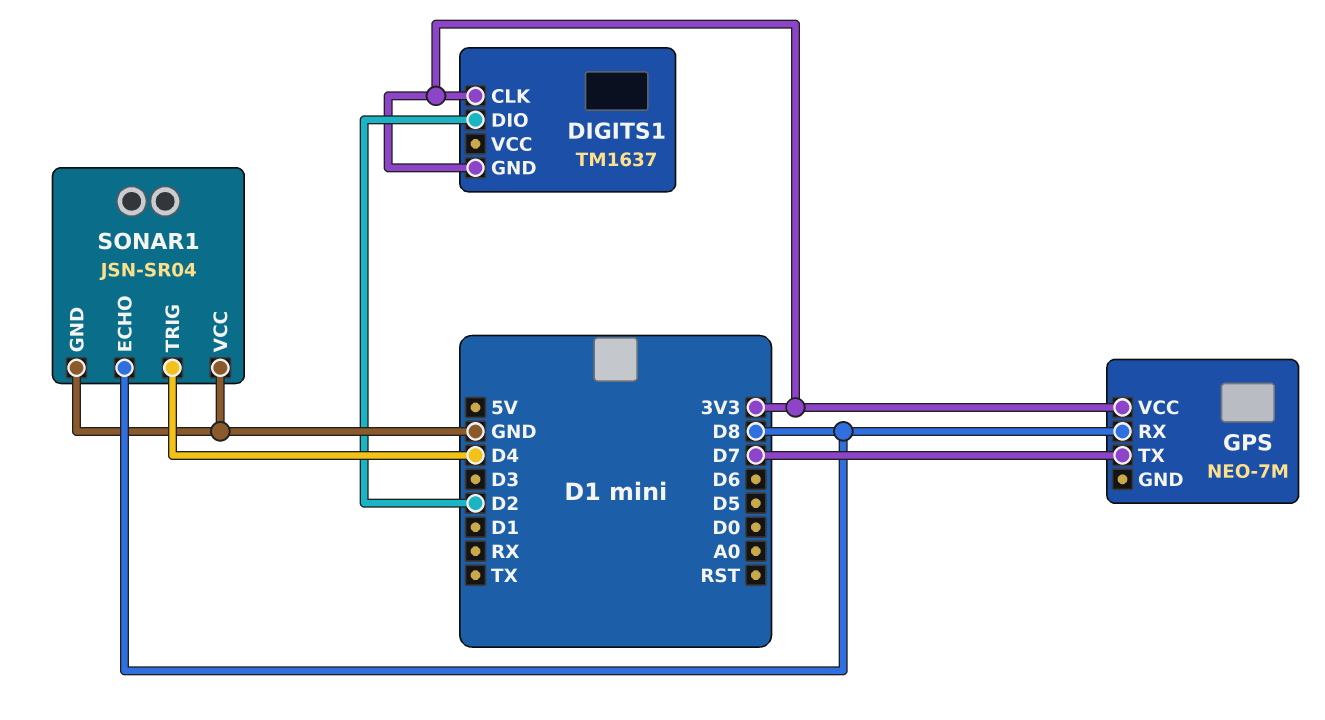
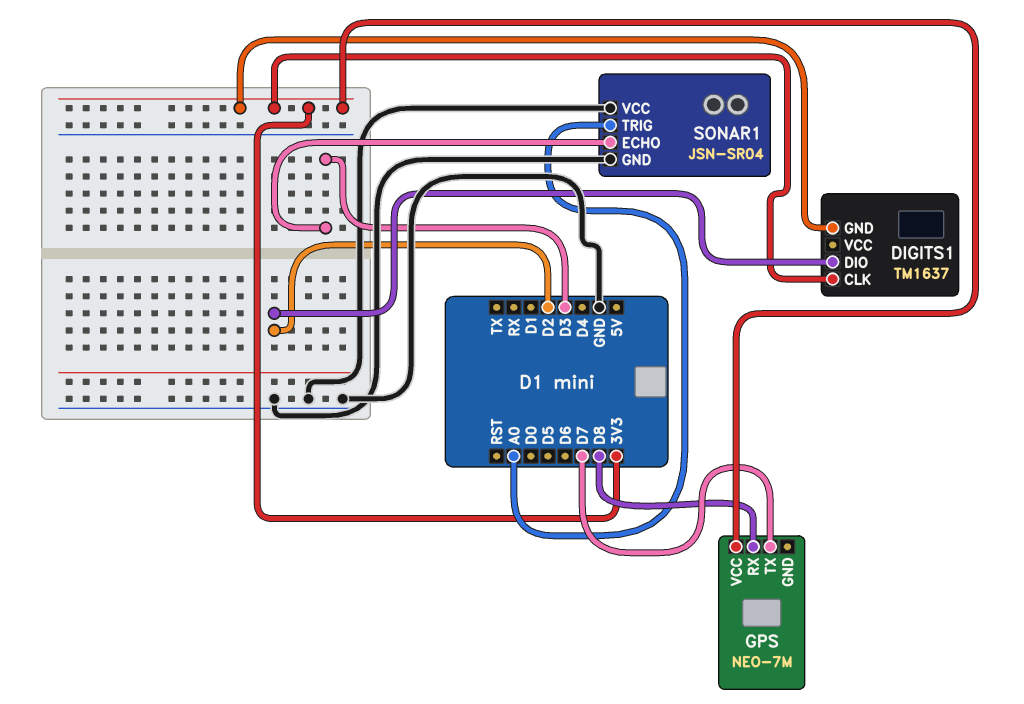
SONAR1 pin ECHO: D8 -> D3
SONAR1 pin TRIG: D4 -> A0

